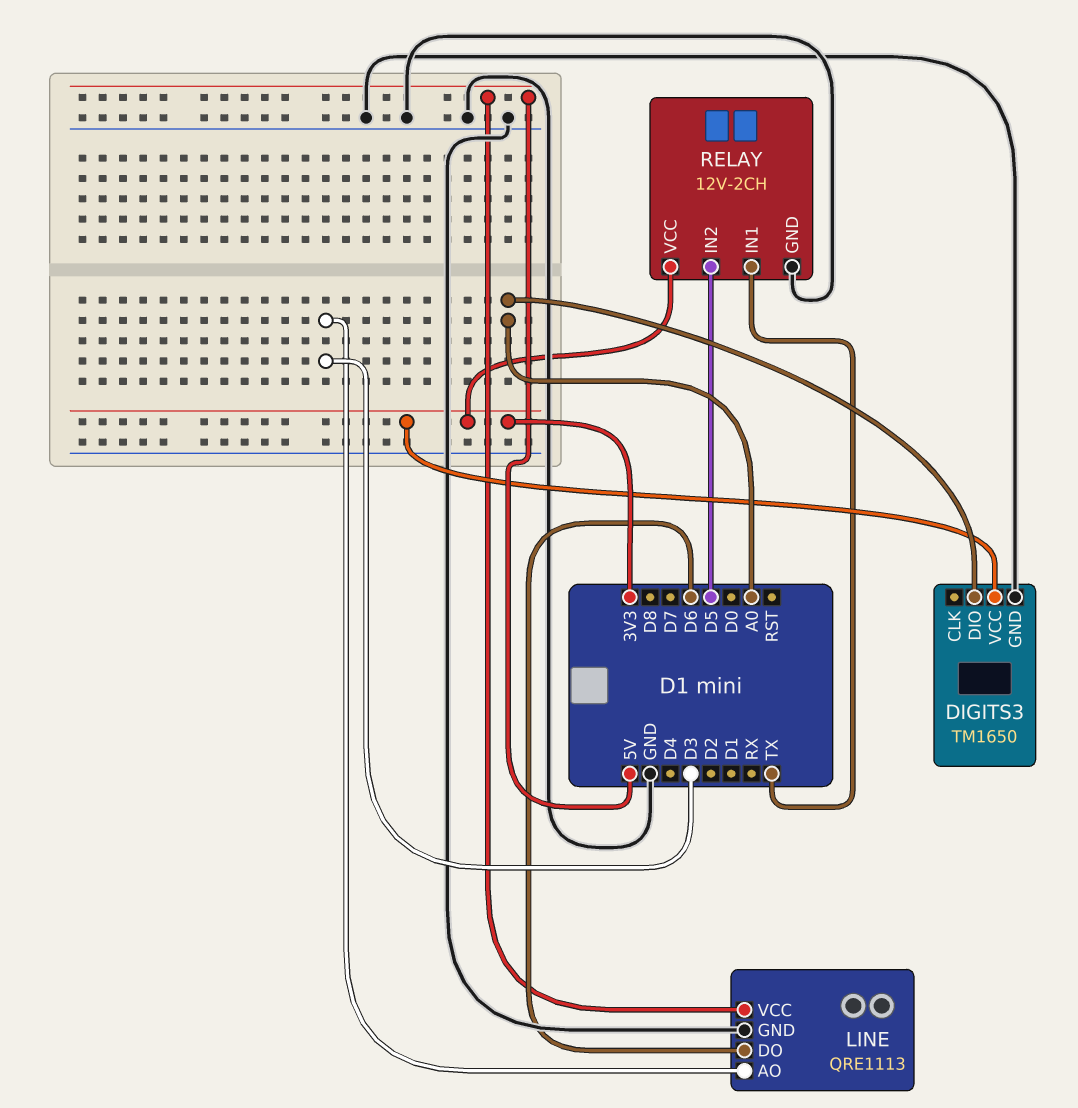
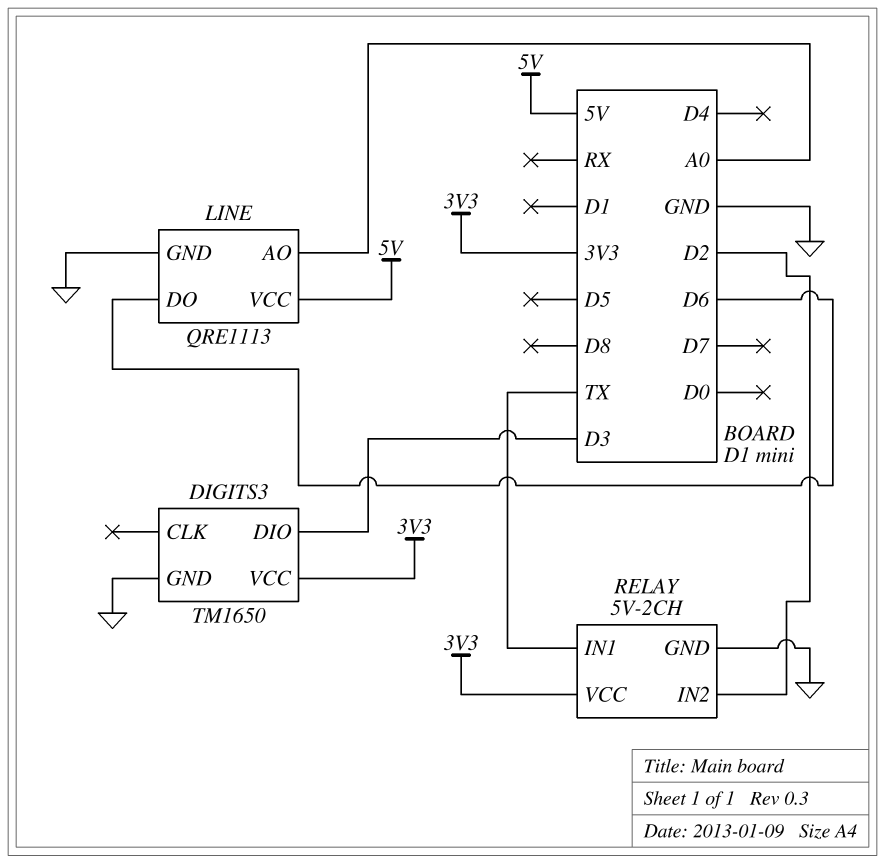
DIGITS3 pin DIO: A0 -> D3
LINE pin AO: D3 -> A0
RELAY: 12V-2CH -> 5V-2CH
RELAY pin IN2: D5 -> D2

